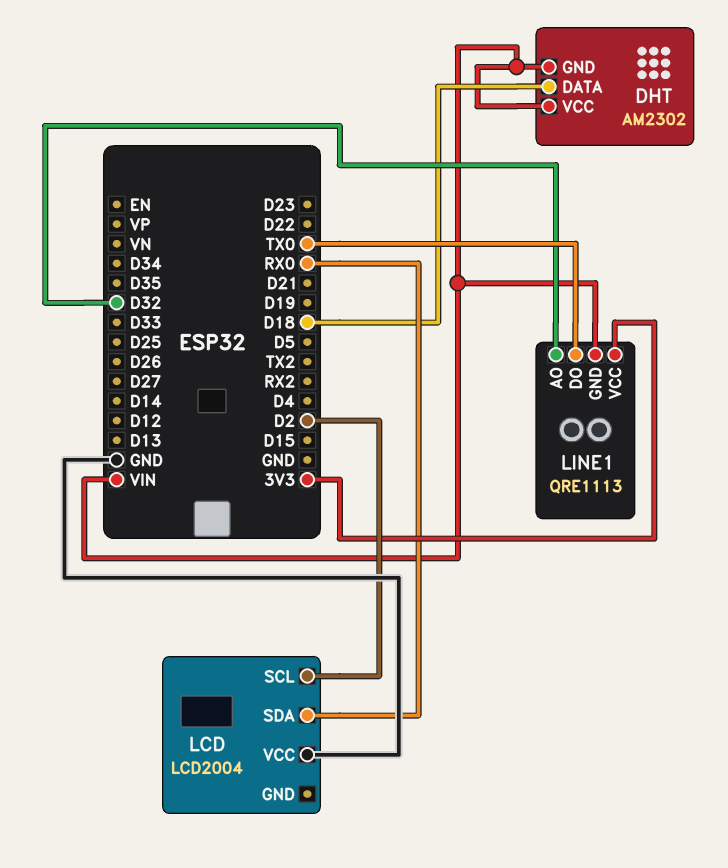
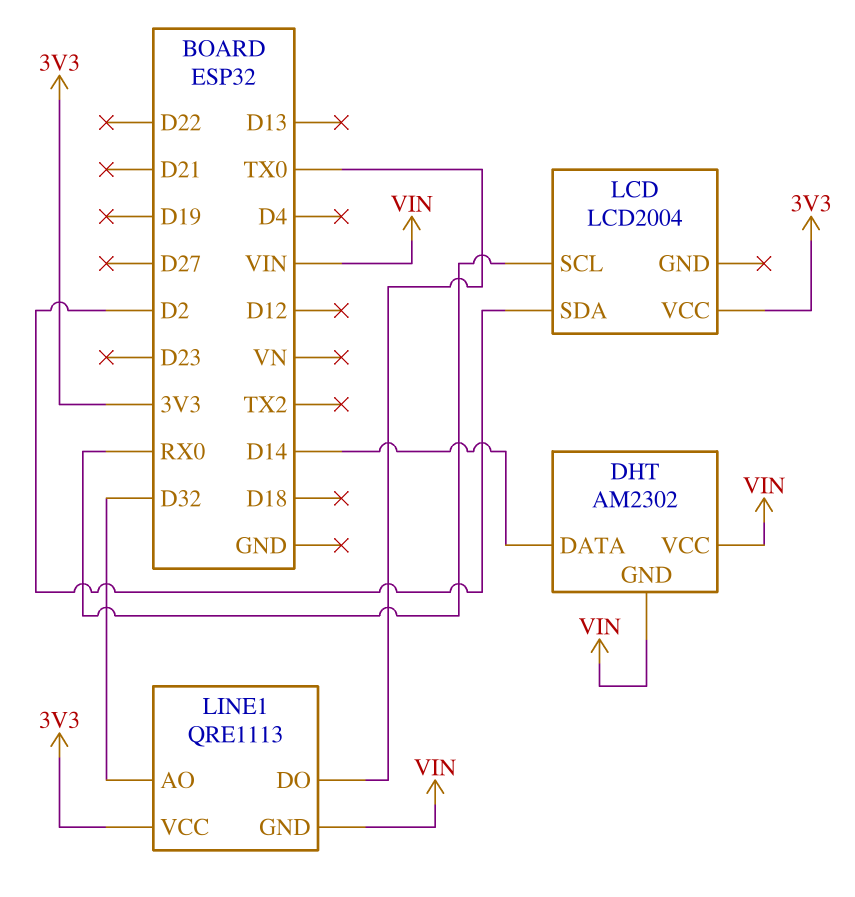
DHT pin DATA: D18 -> D14
LCD pin SCL: D2 -> RX0
LCD pin SDA: RX0 -> D2
LCD pin VCC: GND -> 3V3

